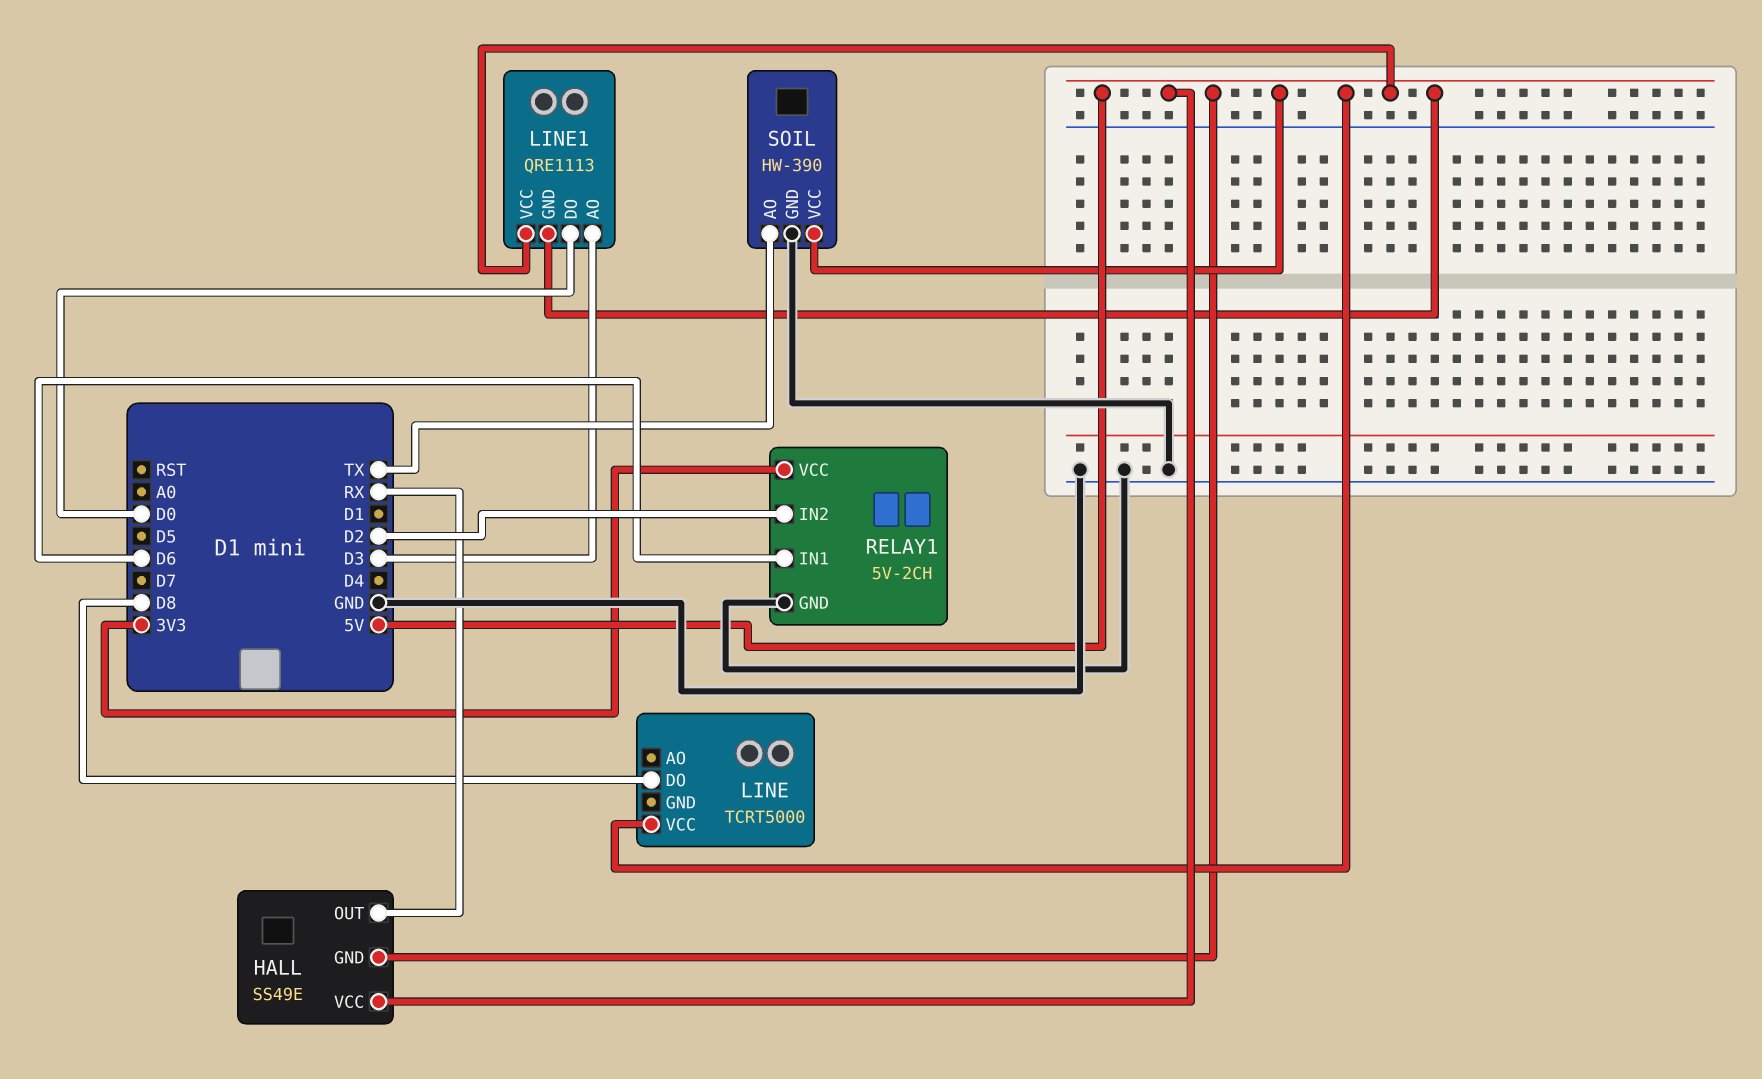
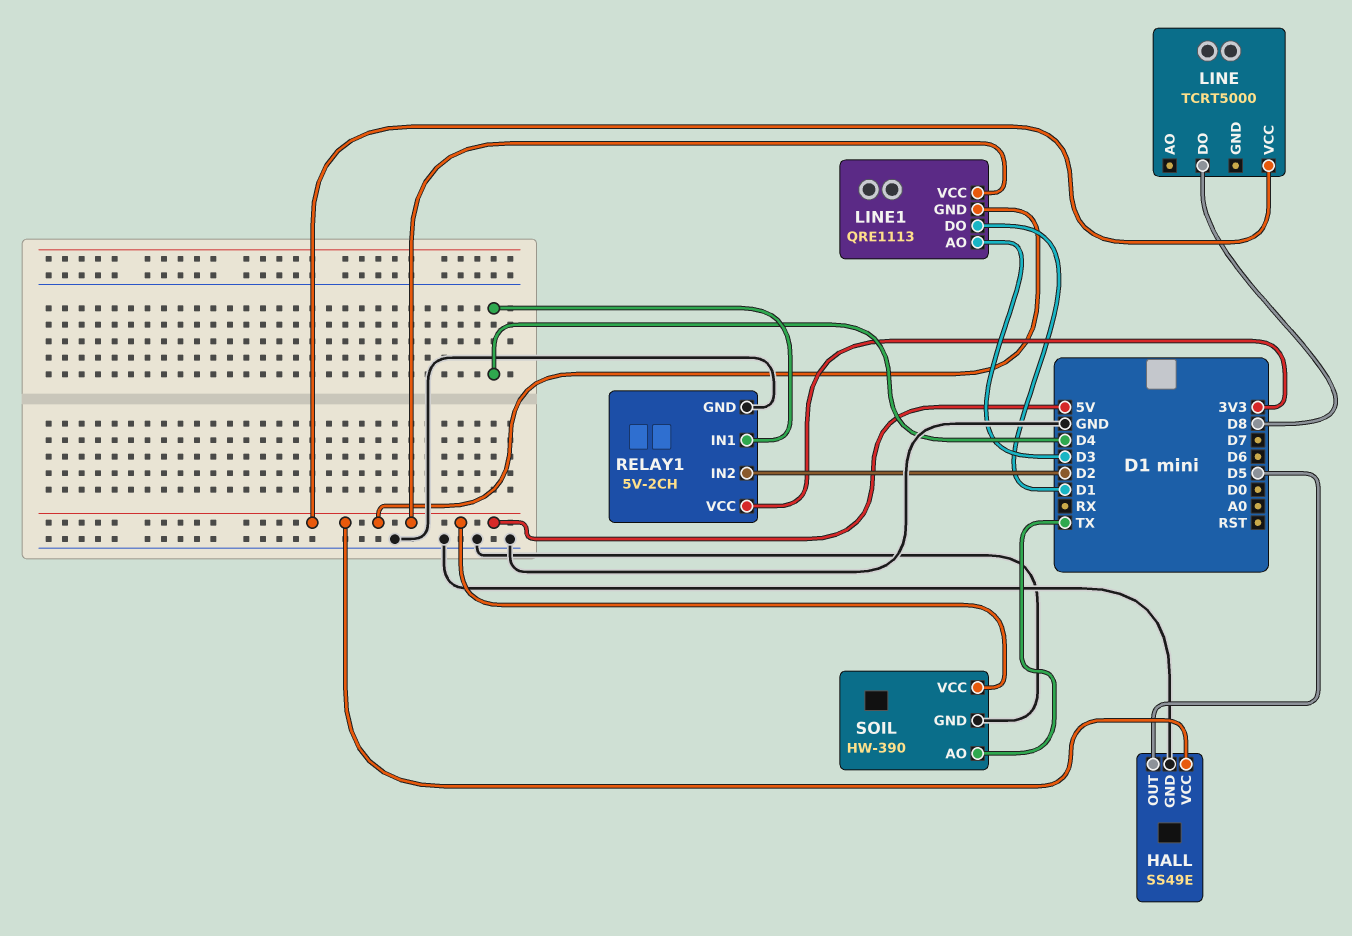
HALL pin GND: 5V -> GND
HALL pin OUT: RX -> D5
LINE1 pin DO: D0 -> D1
RELAY1 pin IN1: D6 -> D4

